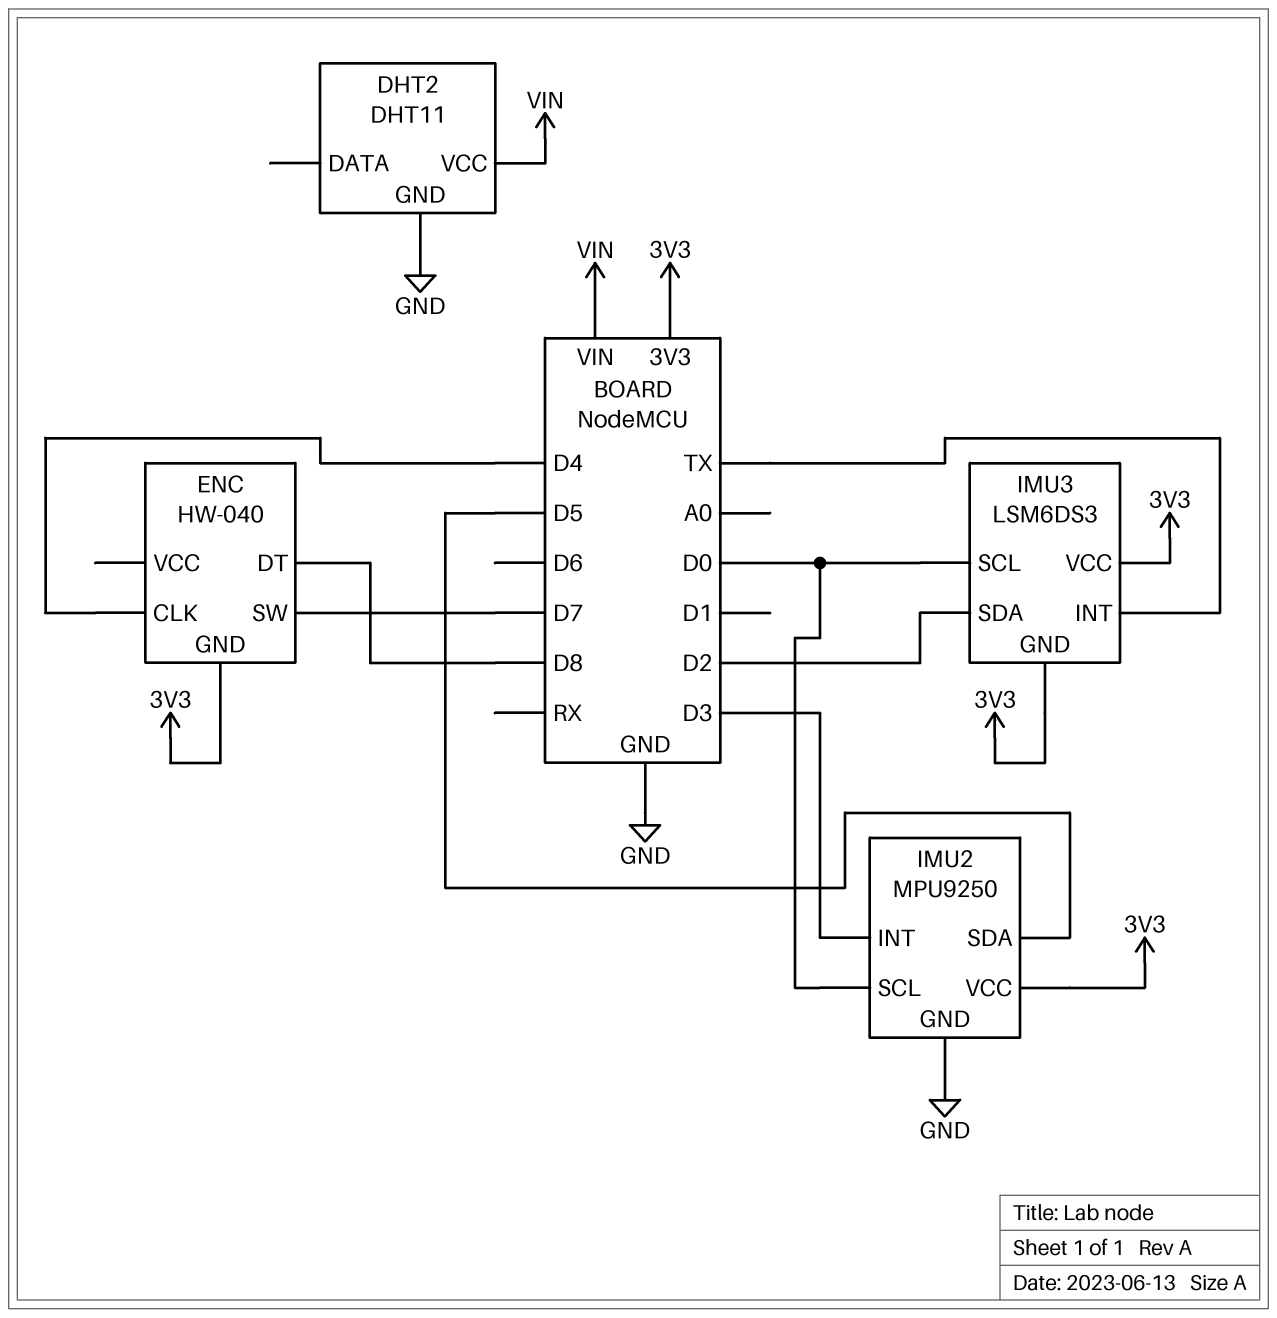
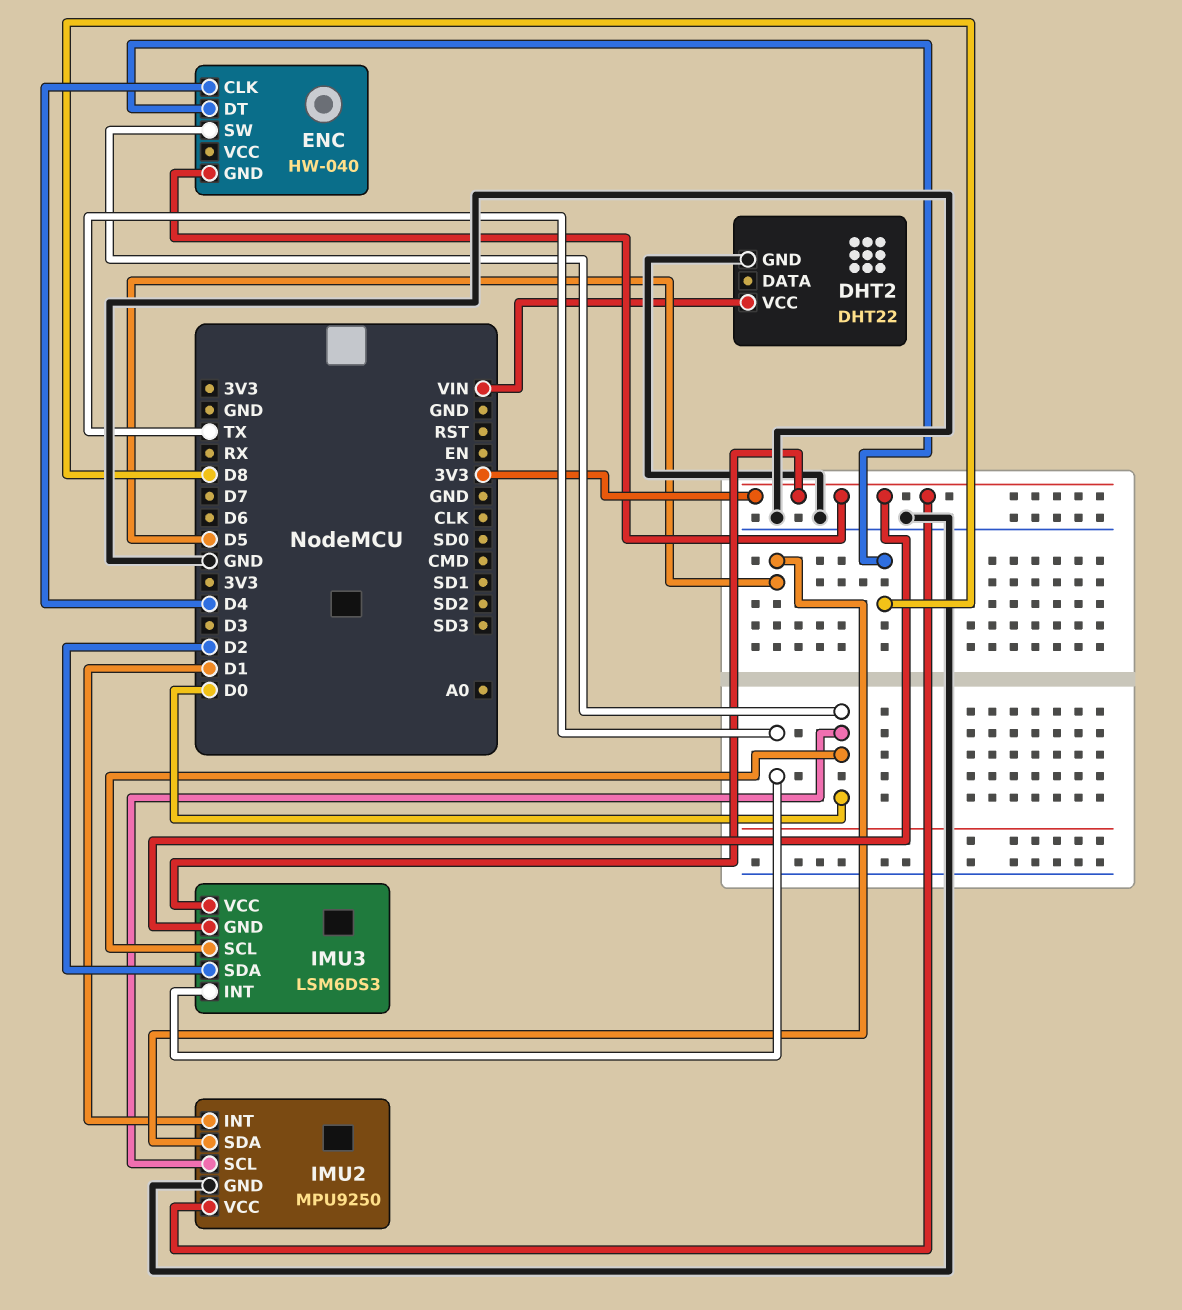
DHT2: DHT11 -> DHT22
ENC pin SW: D7 -> D0
IMU2 pin INT: D3 -> D1

